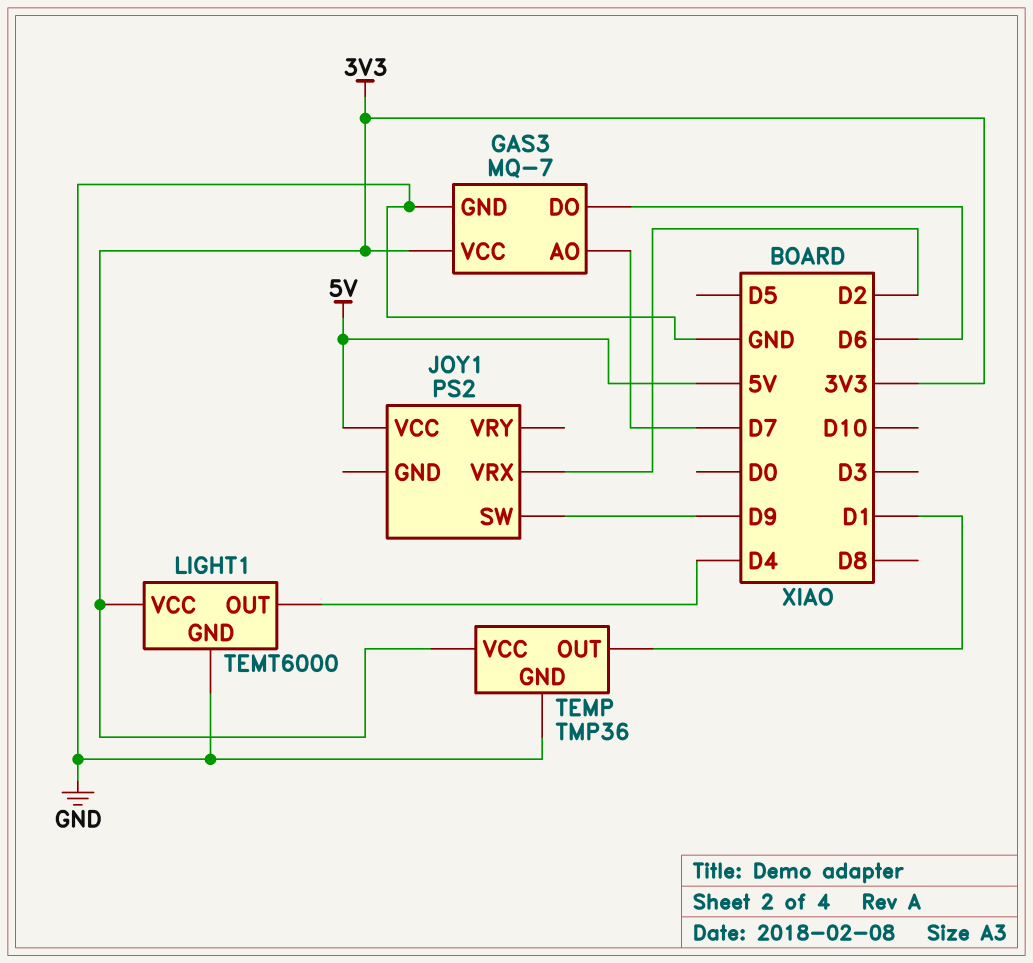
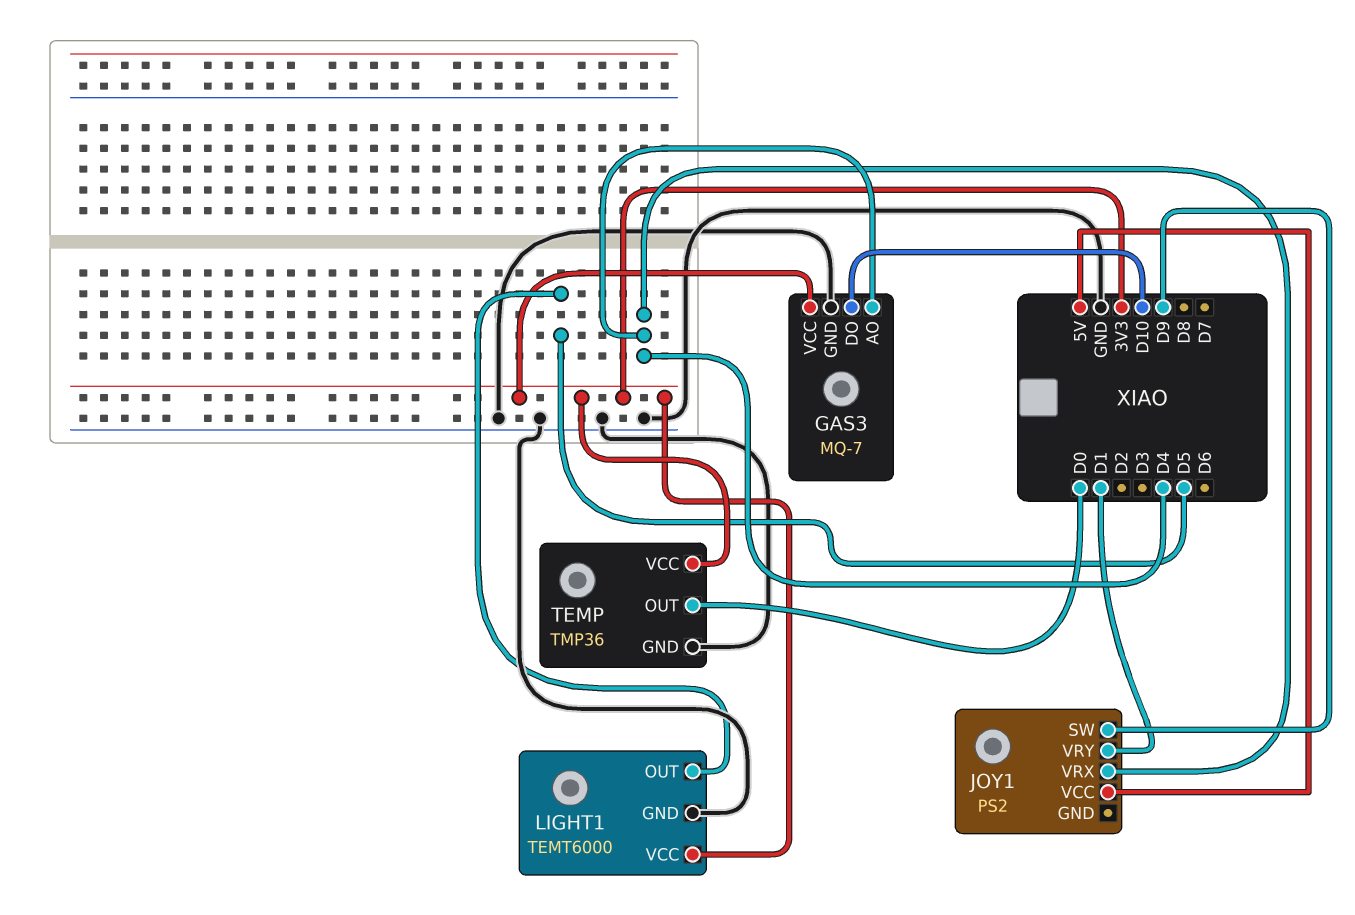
GAS3 pin AO: D7 -> D4
GAS3 pin DO: D6 -> D10
JOY1 pin VRX: D2 -> D4
JOY1 pin VRY: none -> D1
LIGHT1 pin OUT: D4 -> D5
TEMP pin OUT: D1 -> D0

